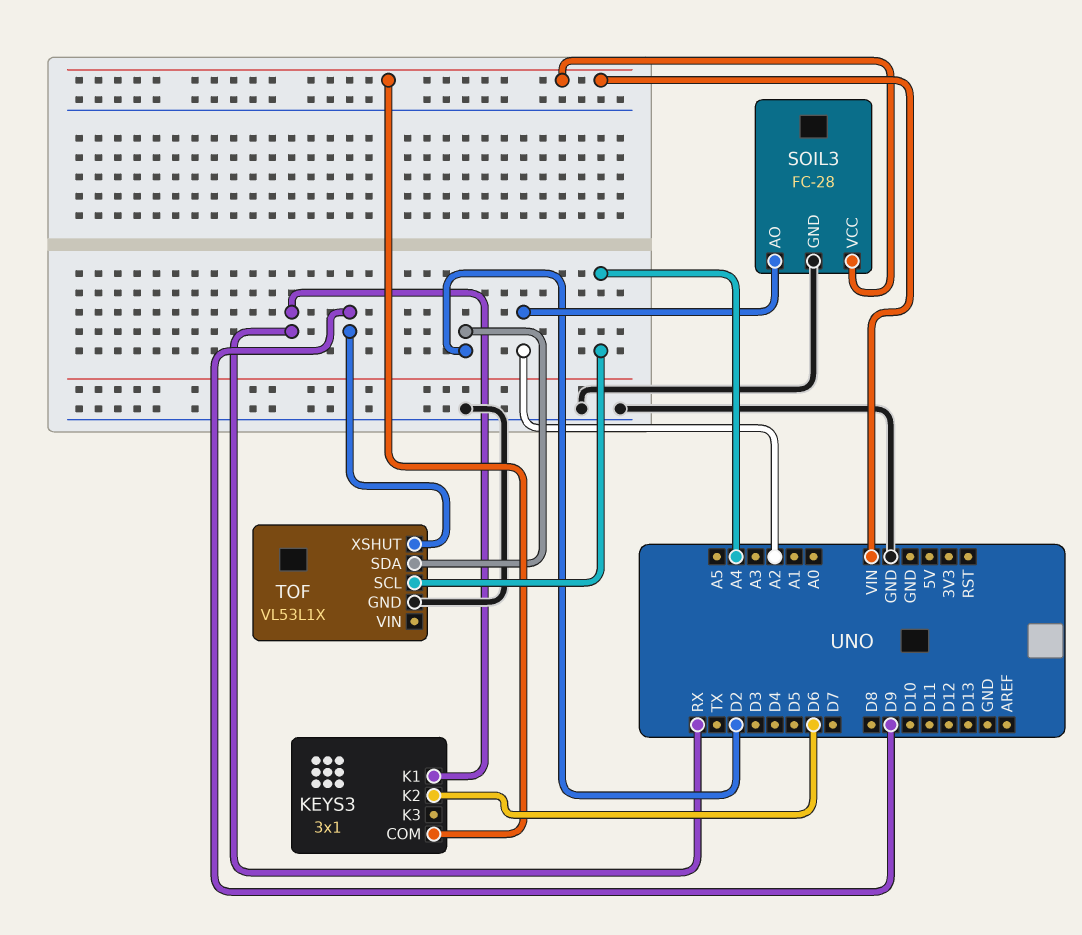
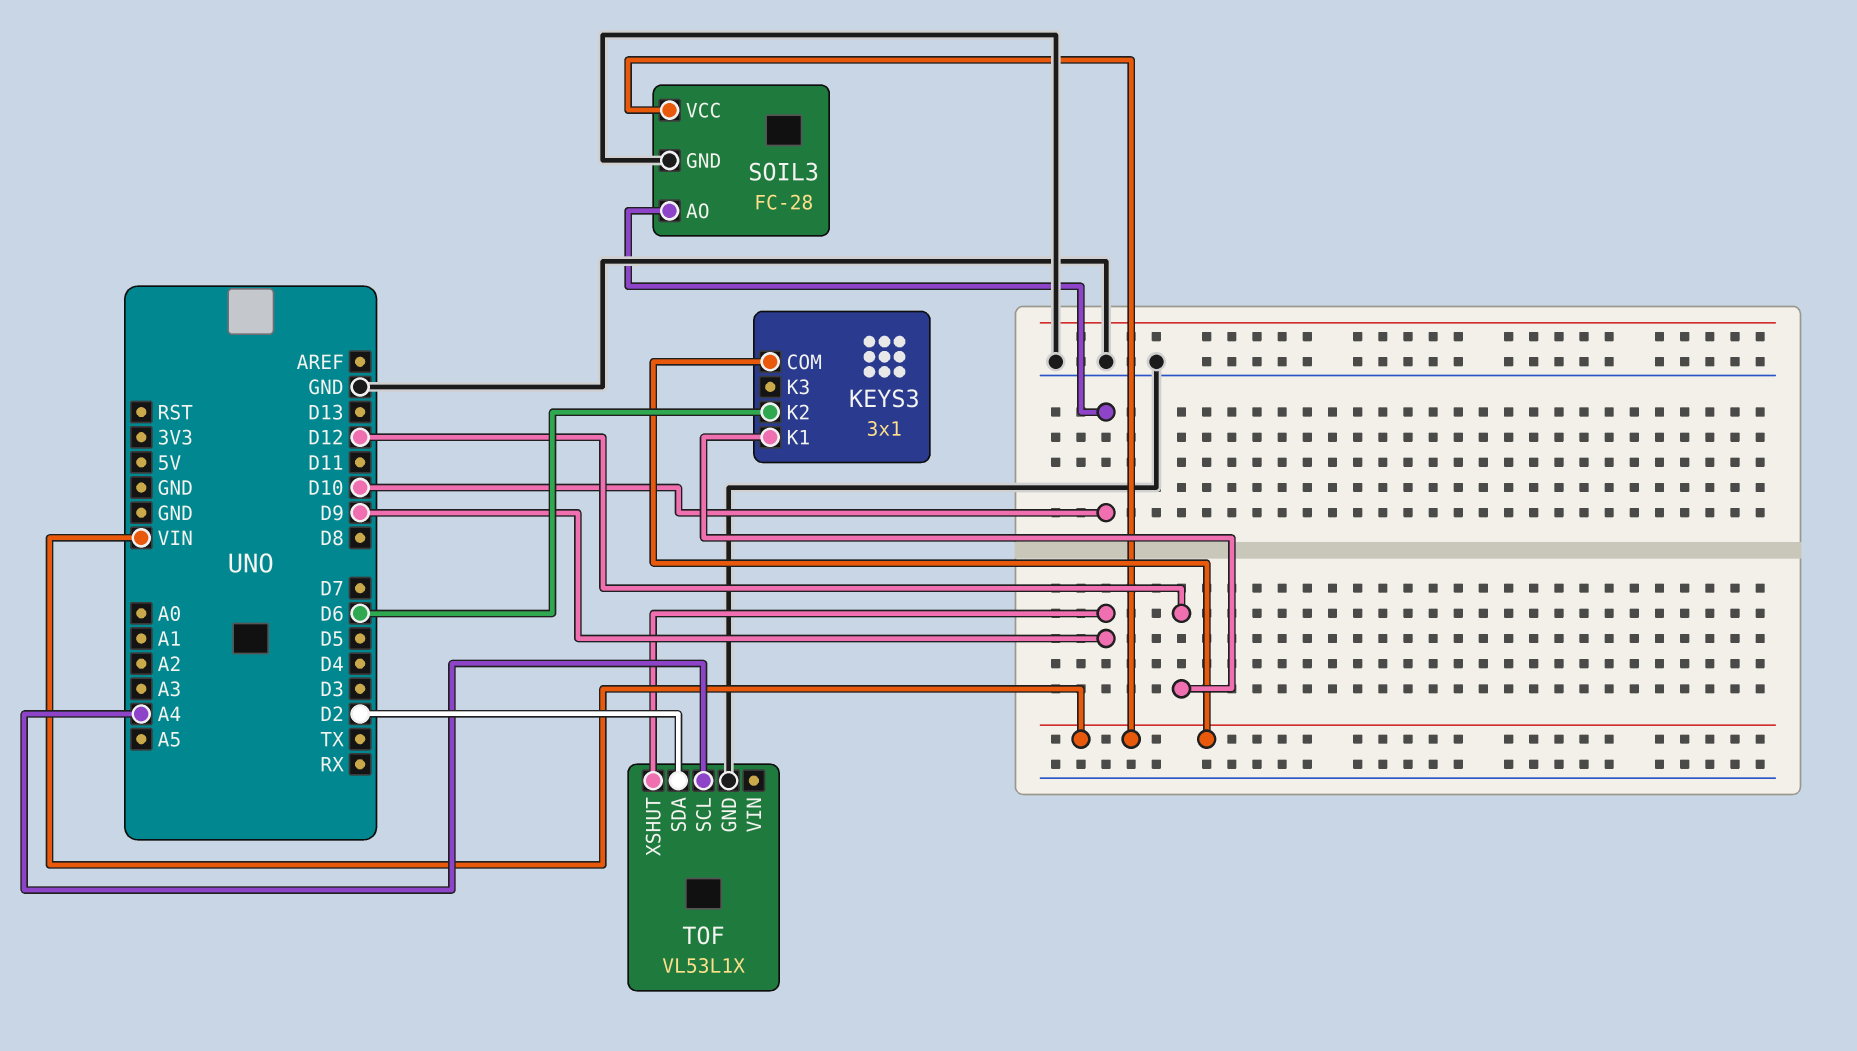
KEYS3 pin K1: RX -> D12
SOIL3 pin AO: A2 -> D10

